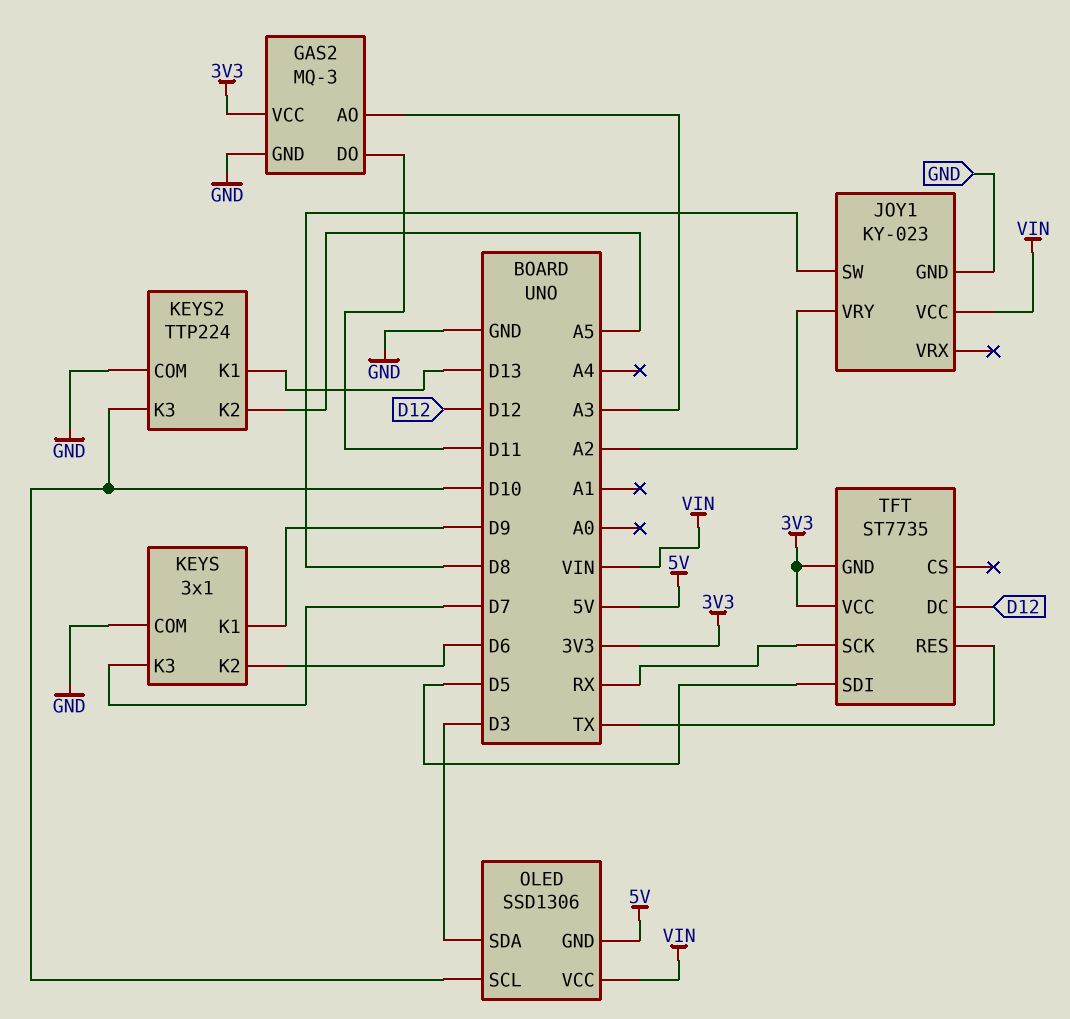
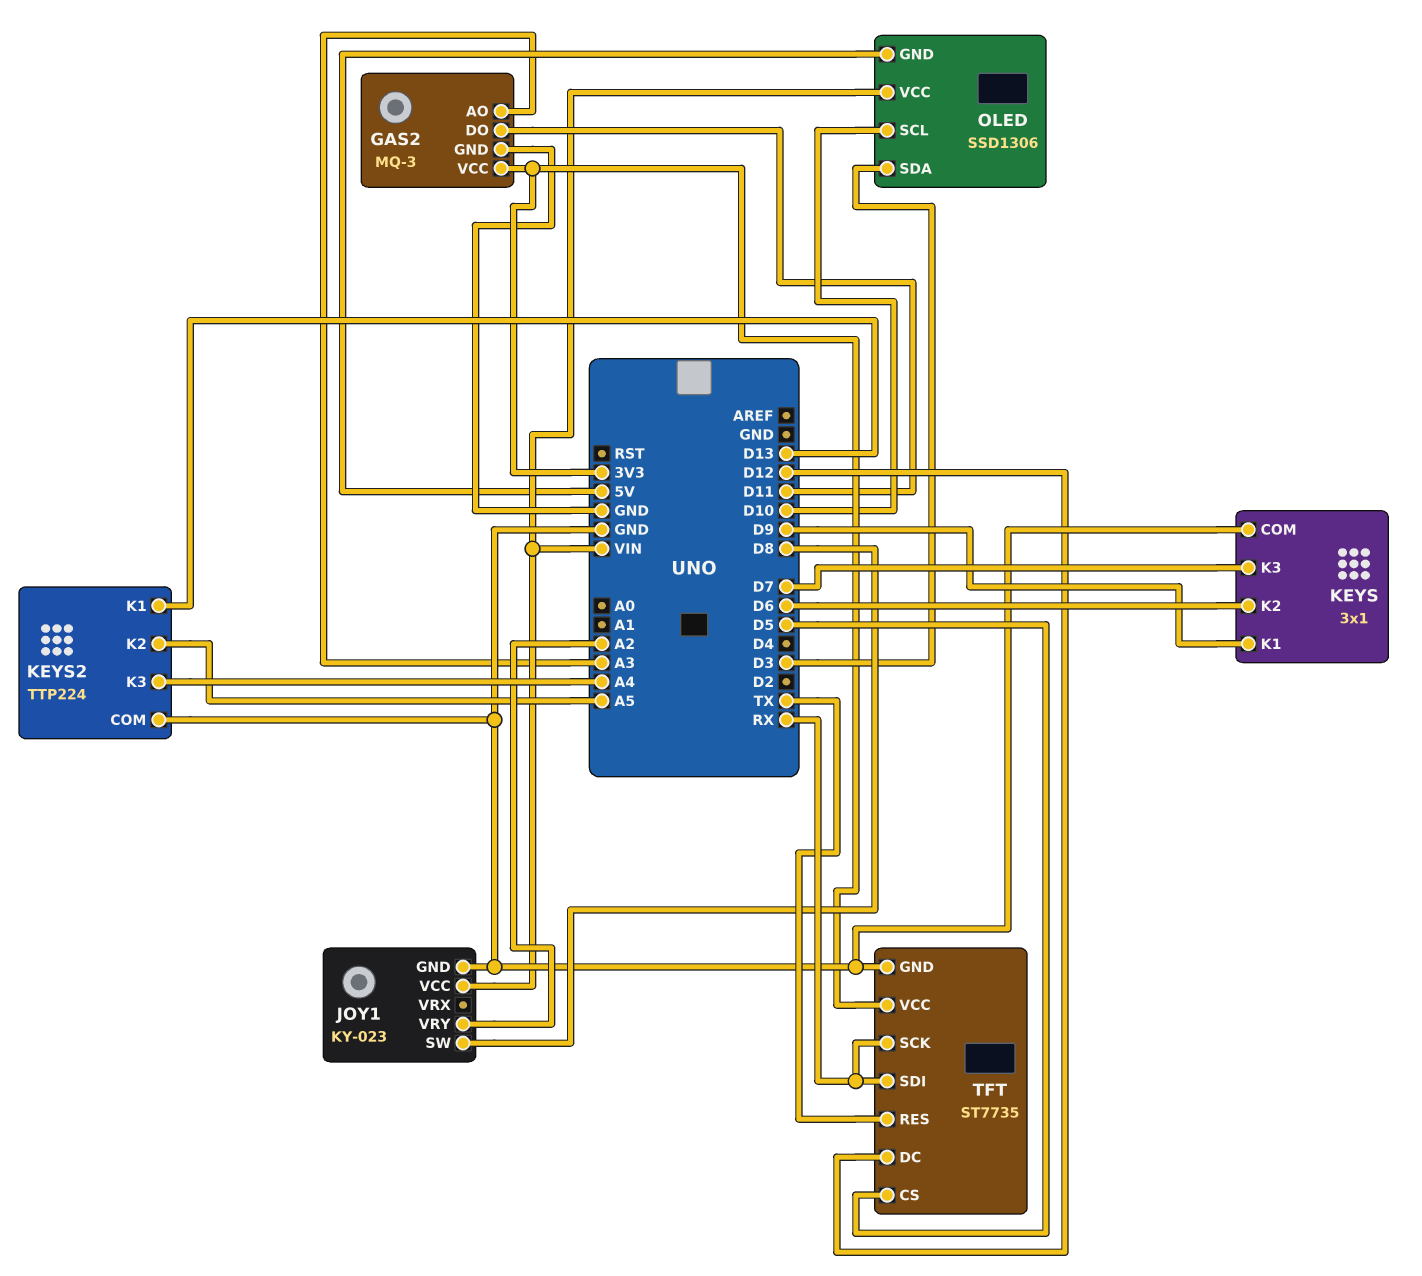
KEYS2 pin K3: D10 -> A4
TFT pin CS: none -> D5
TFT pin GND: 3V3 -> GND
TFT pin SDI: D5 -> RX

